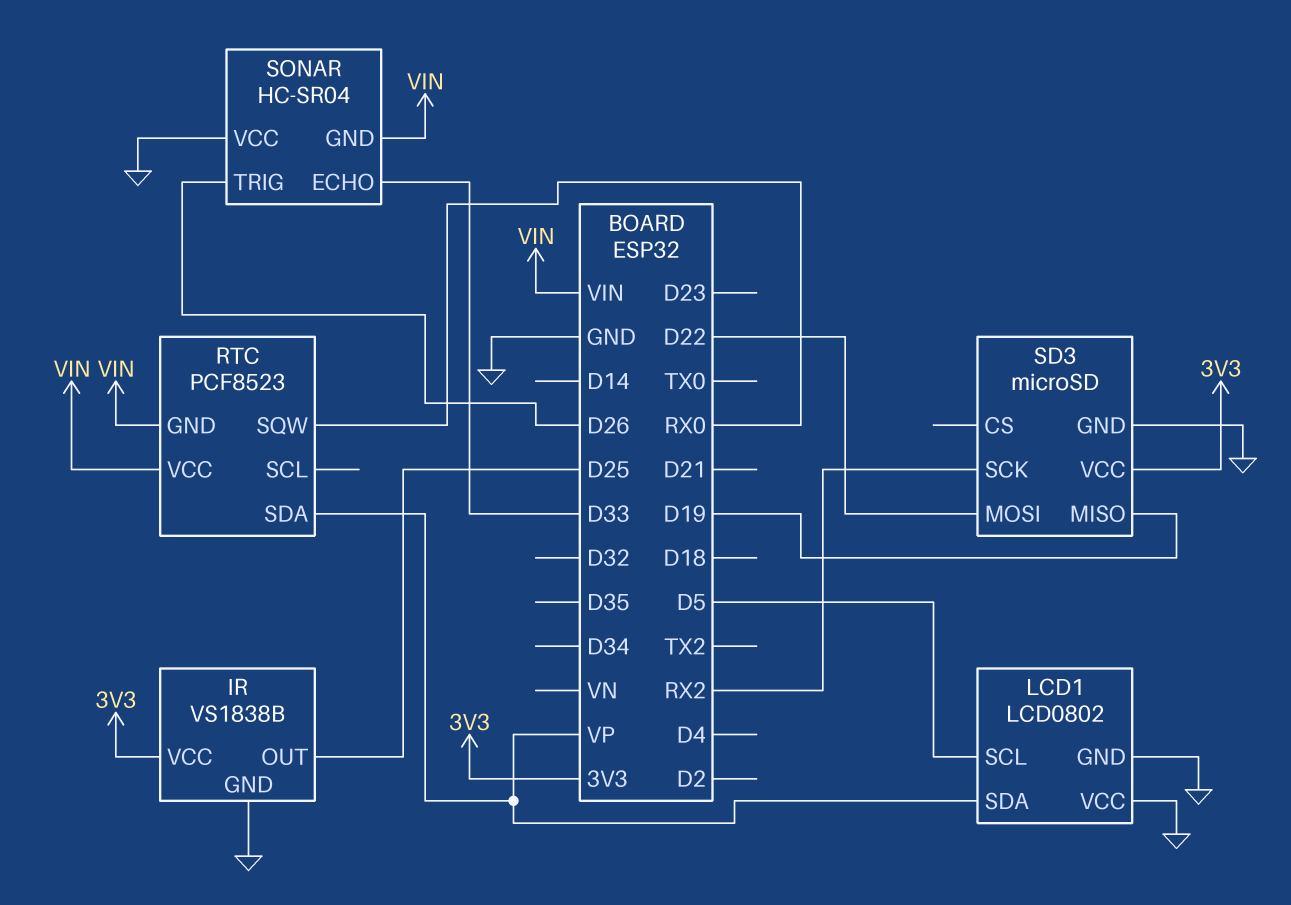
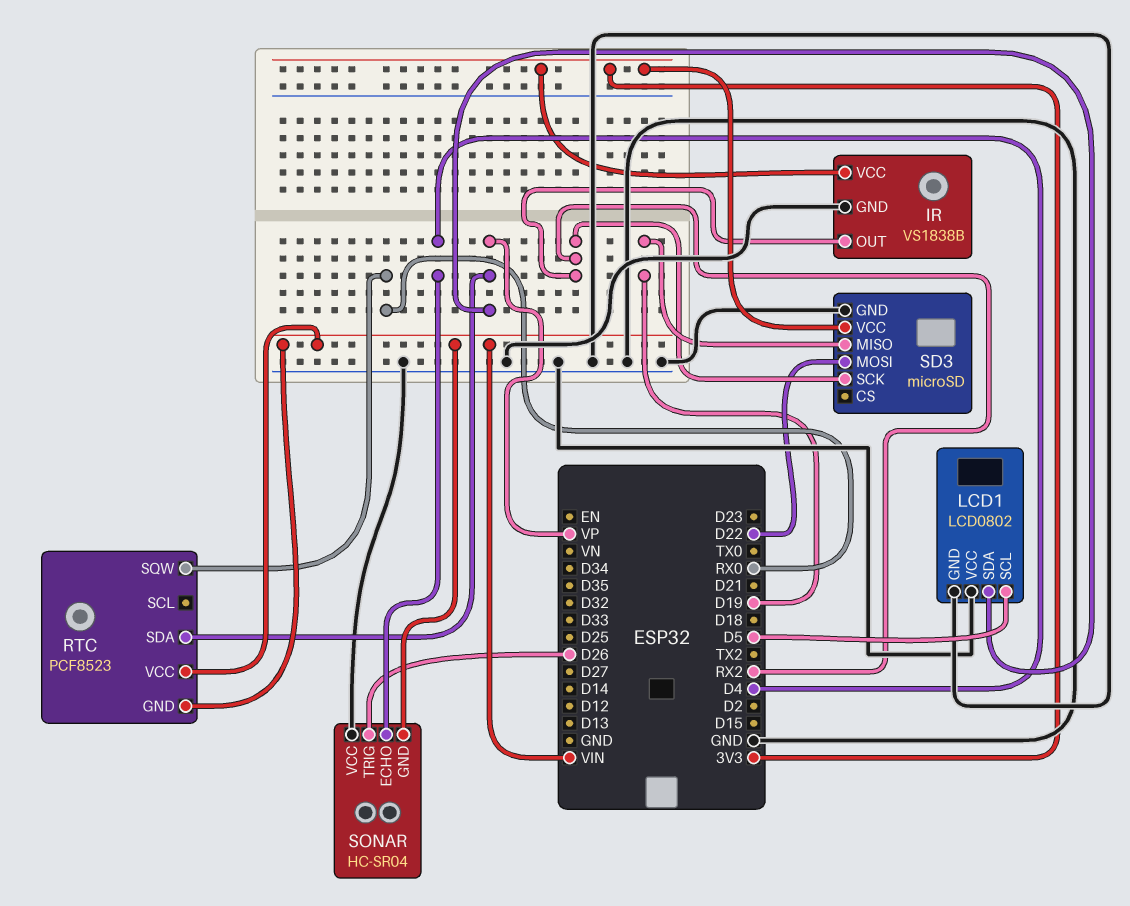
IR pin OUT: D25 -> RX2
SONAR pin ECHO: D33 -> D4

